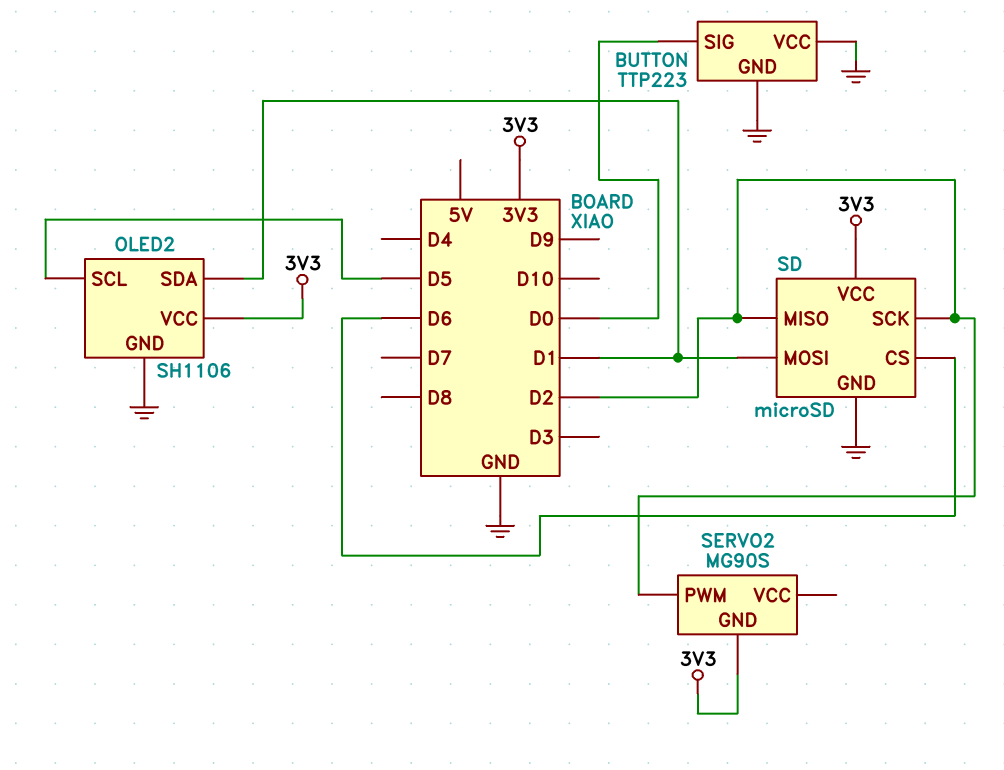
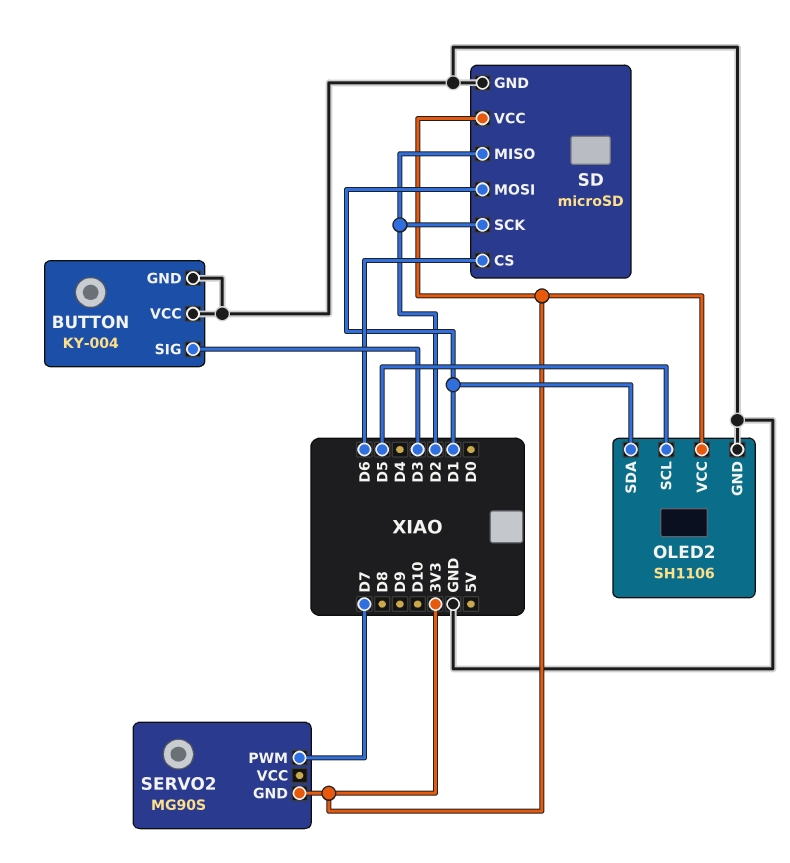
BUTTON: TTP223 -> KY-004
BUTTON pin SIG: D0 -> D3
SERVO2 pin PWM: D2 -> D7

